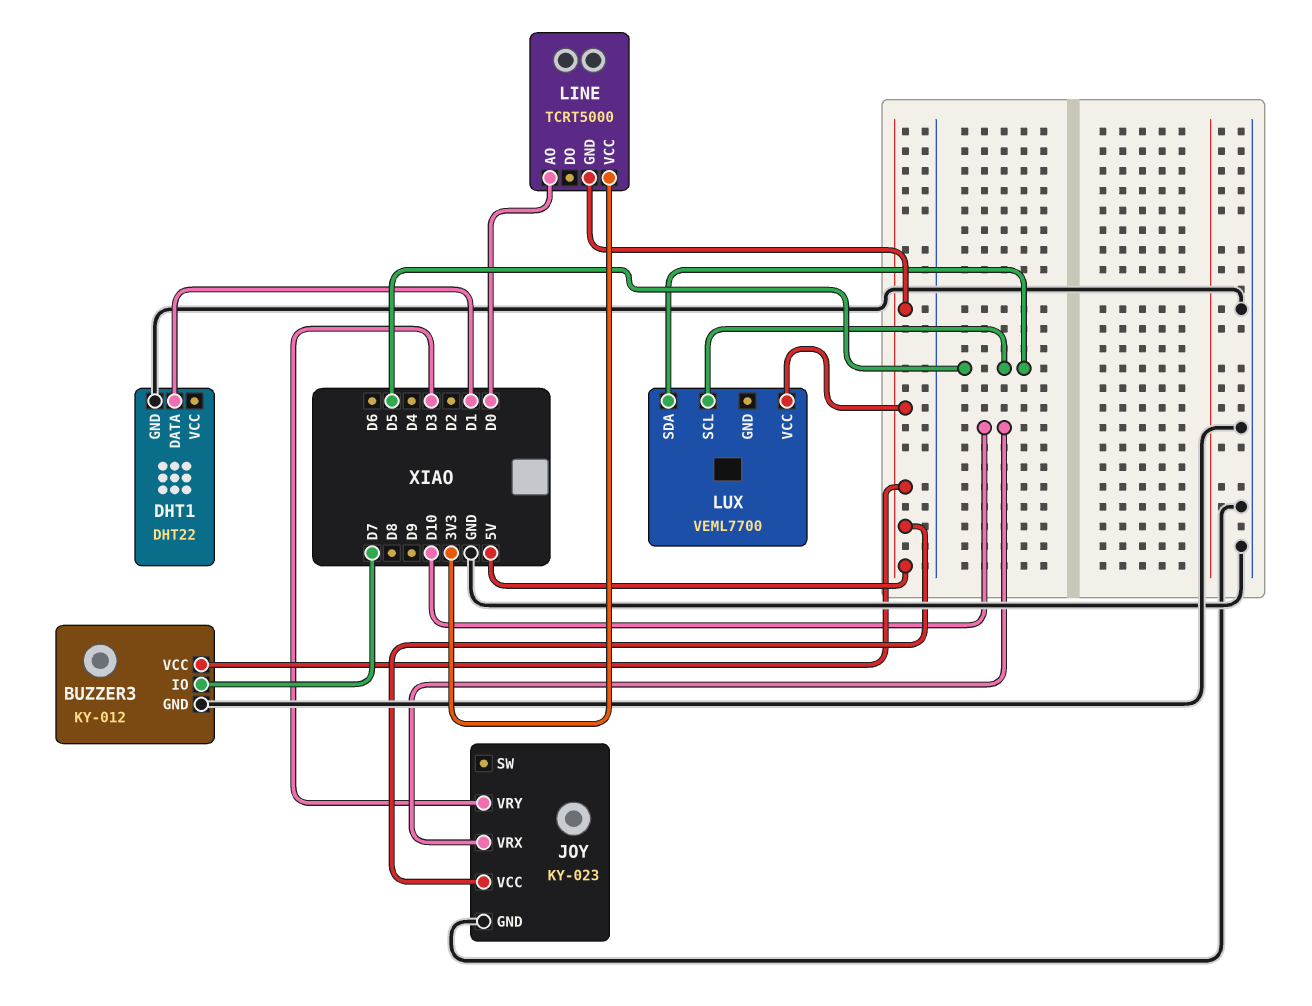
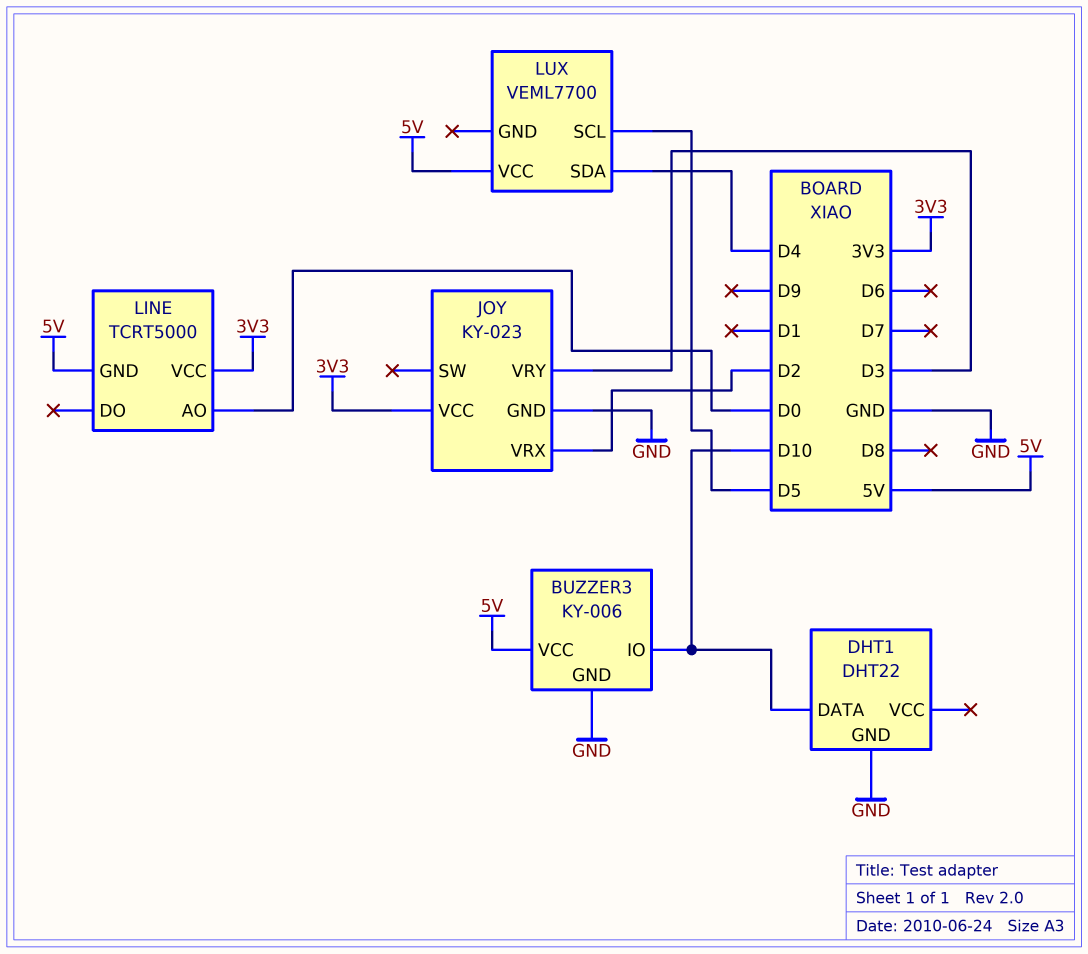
BUZZER3: KY-012 -> KY-006
BUZZER3 pin IO: D7 -> D10
DHT1 pin DATA: D1 -> D10
JOY pin VCC: 5V -> 3V3
JOY pin VRX: D10 -> D2
LUX pin SDA: D5 -> D4

